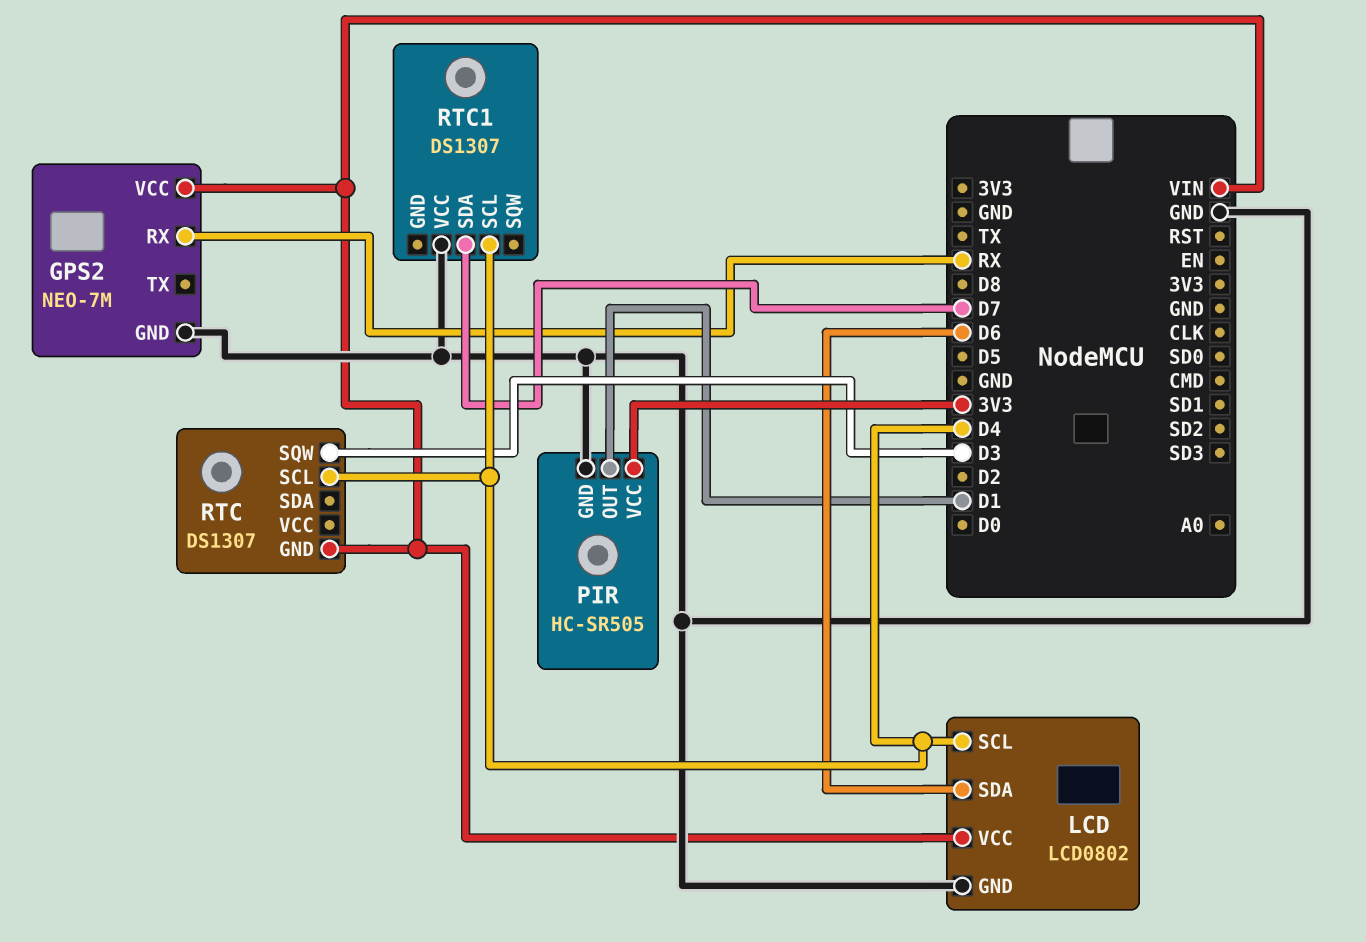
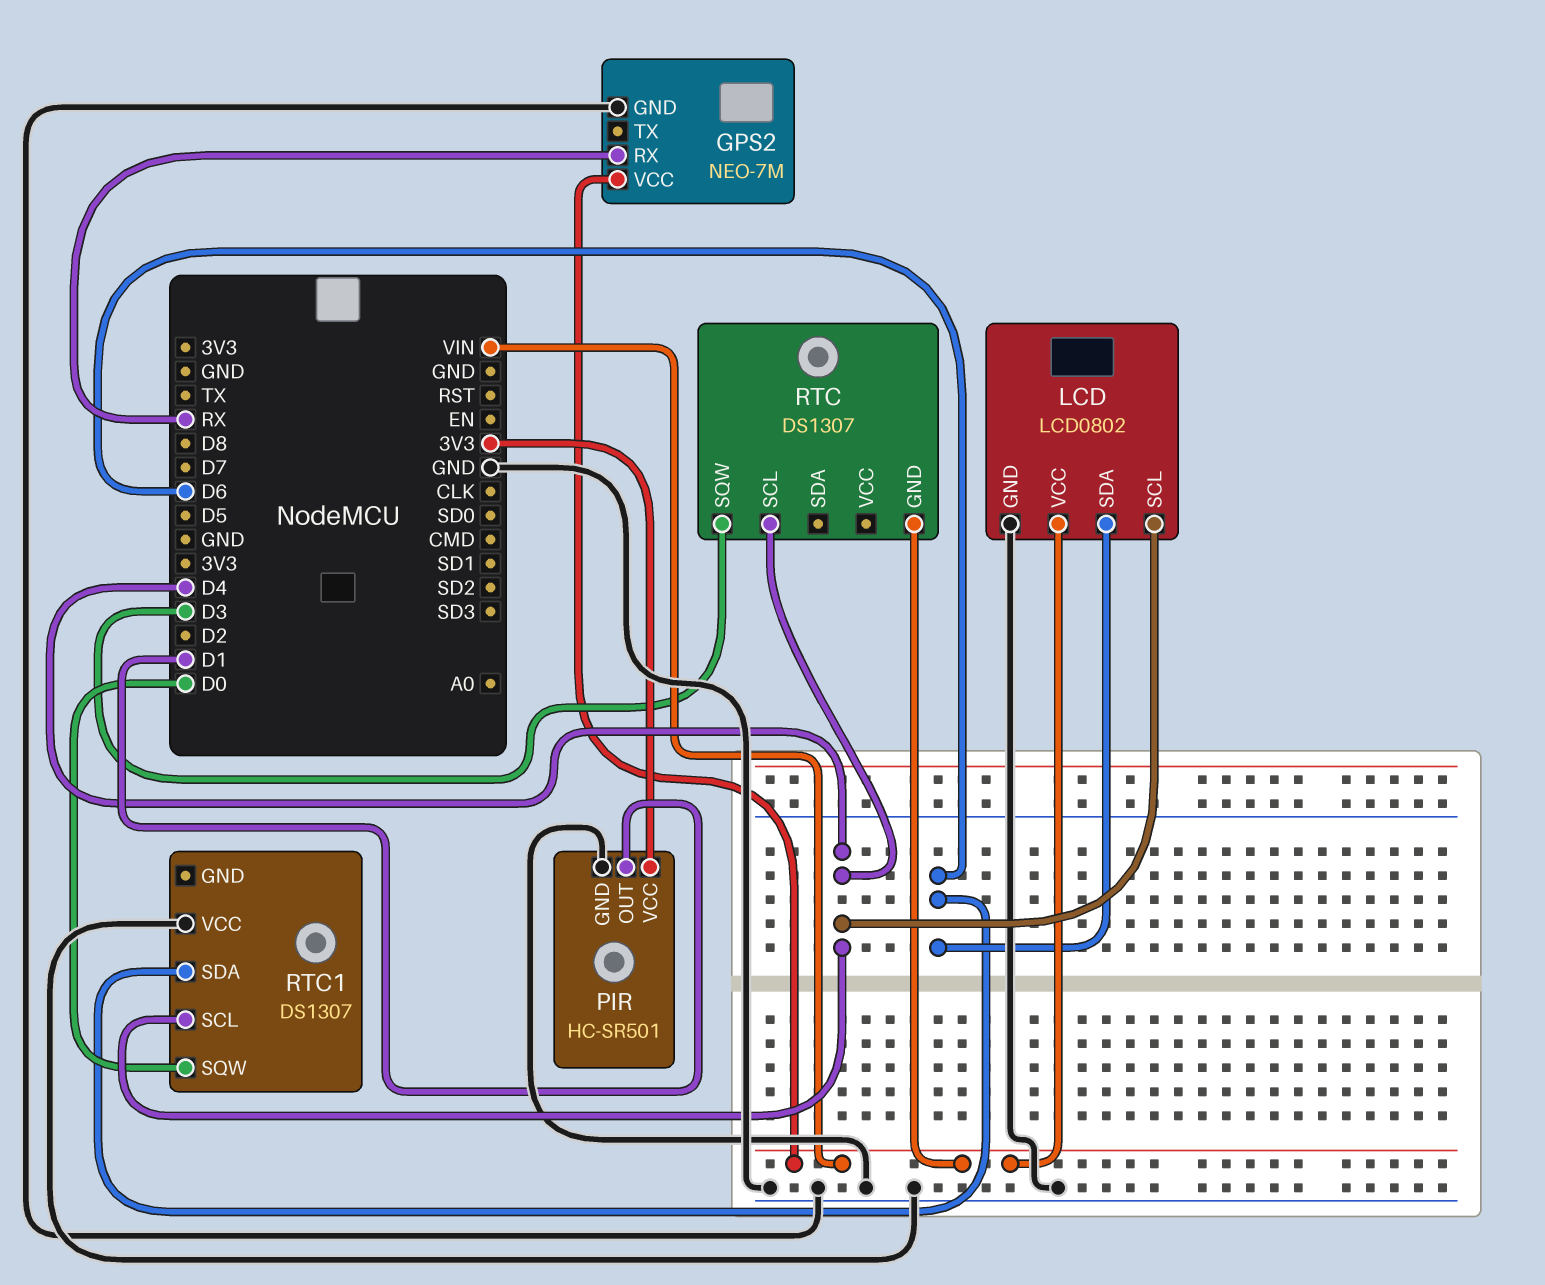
PIR: HC-SR505 -> HC-SR501
RTC1 pin SDA: D7 -> D6
RTC1 pin SQW: none -> D0

